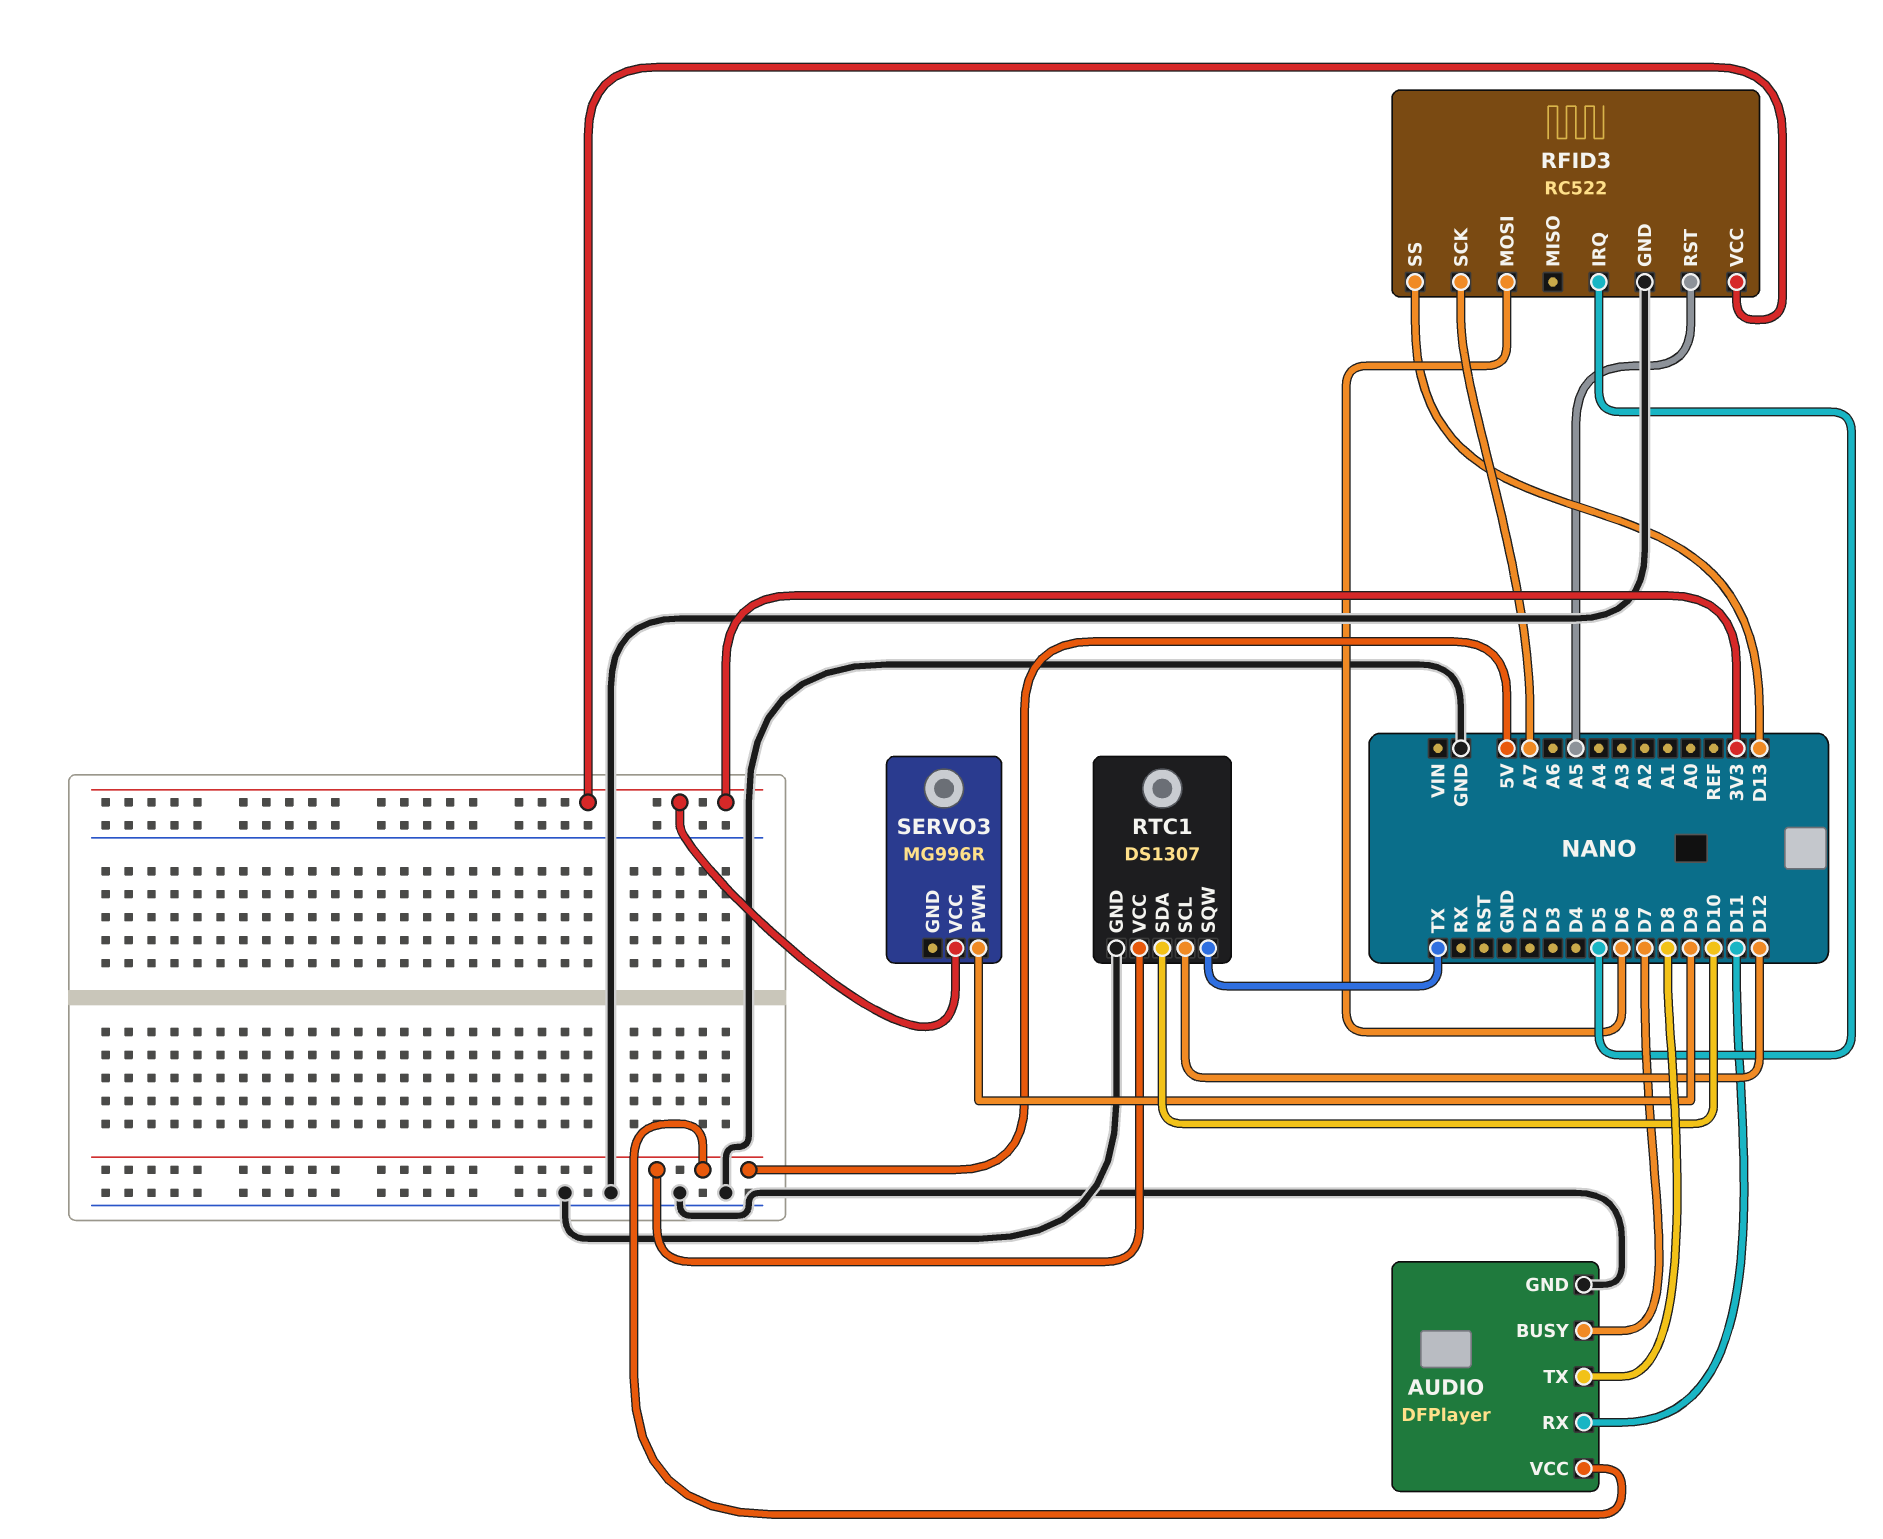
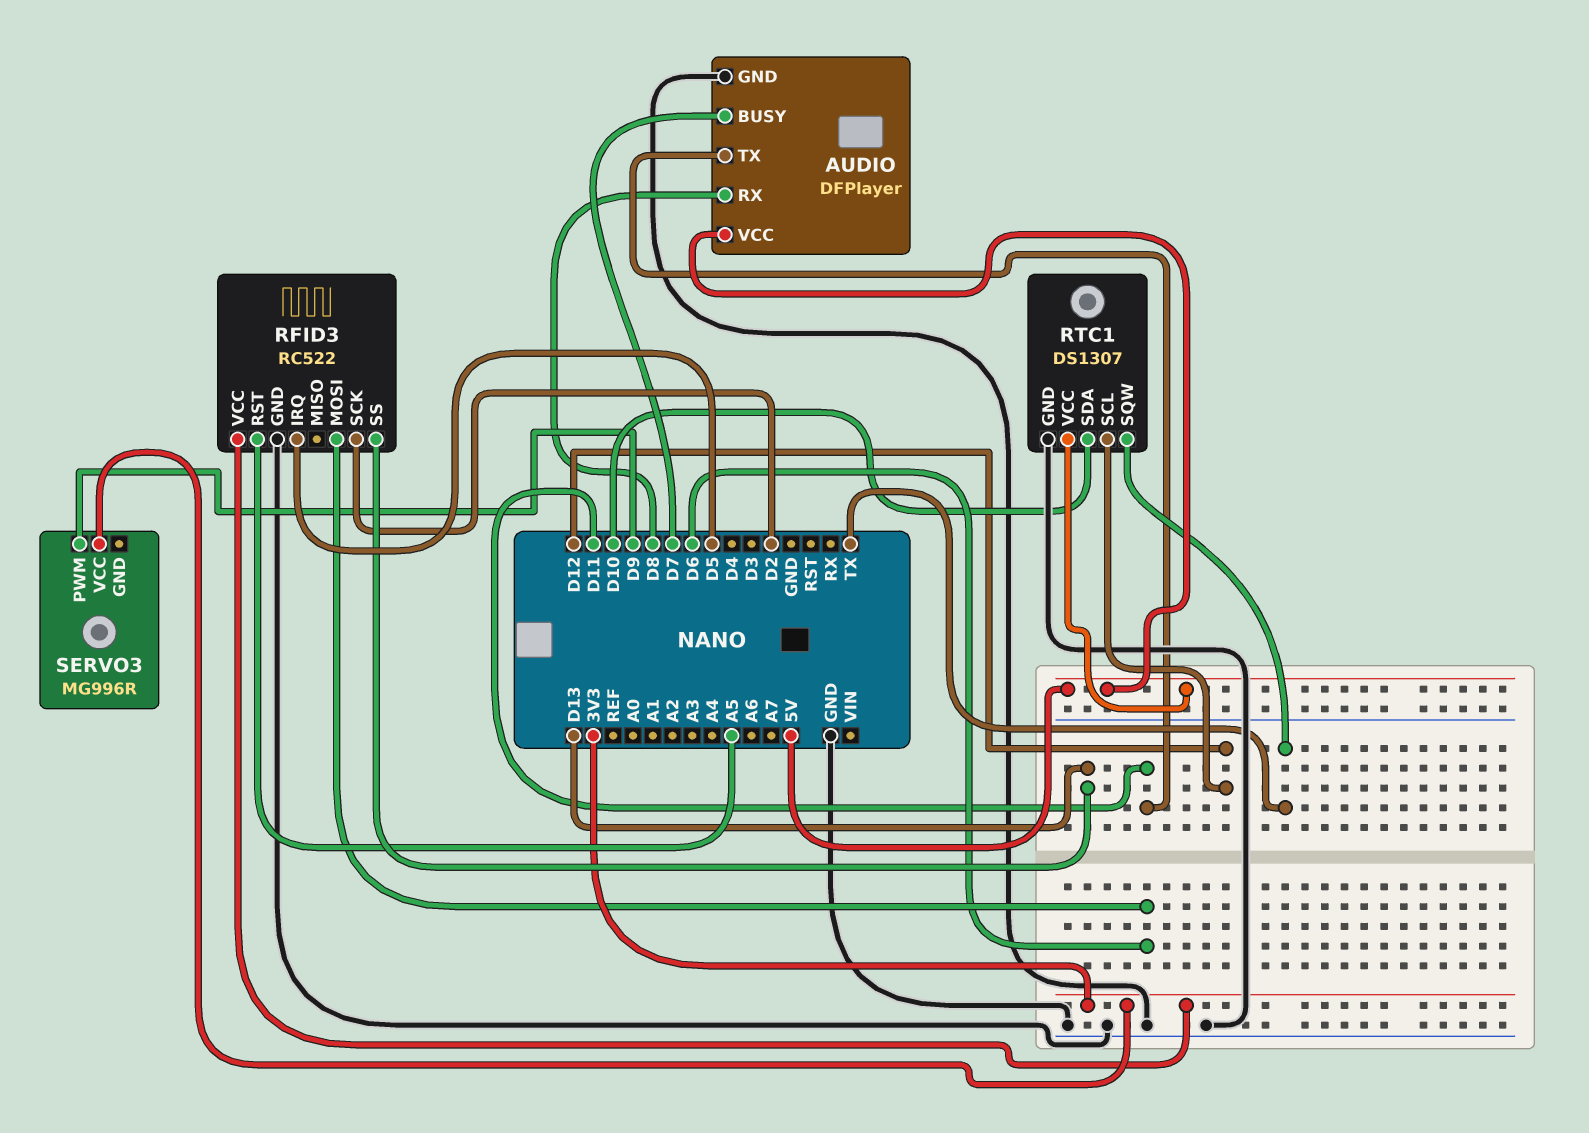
AUDIO pin RX: D11 -> D8
AUDIO pin TX: D8 -> D11
RFID3 pin SCK: A7 -> D2

